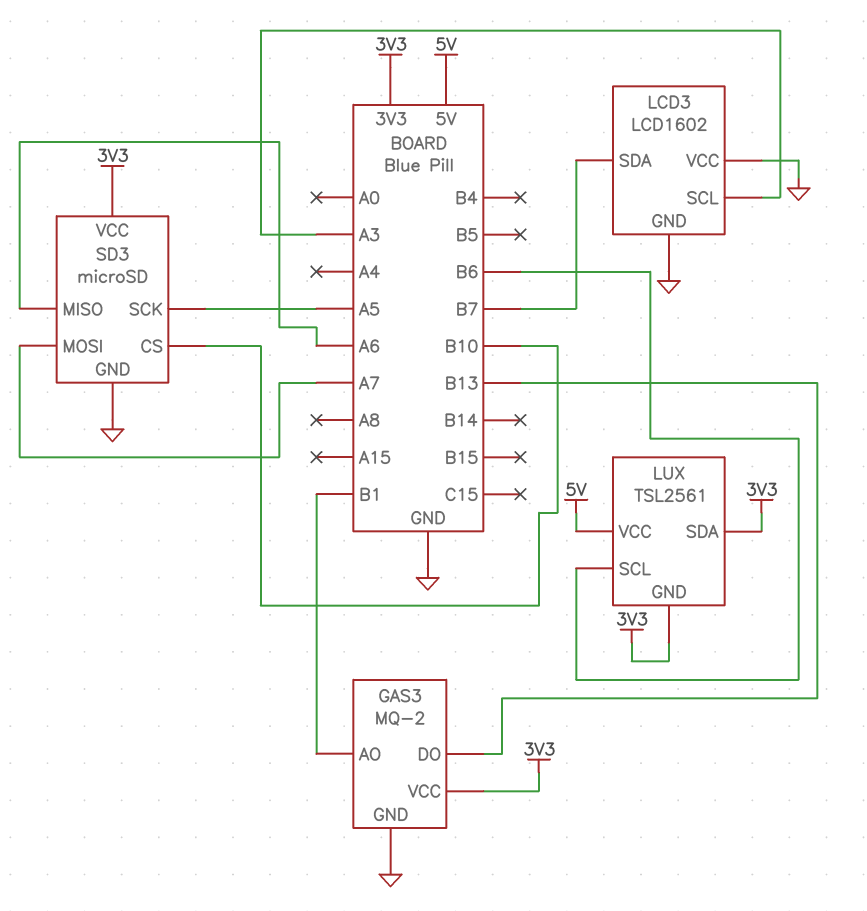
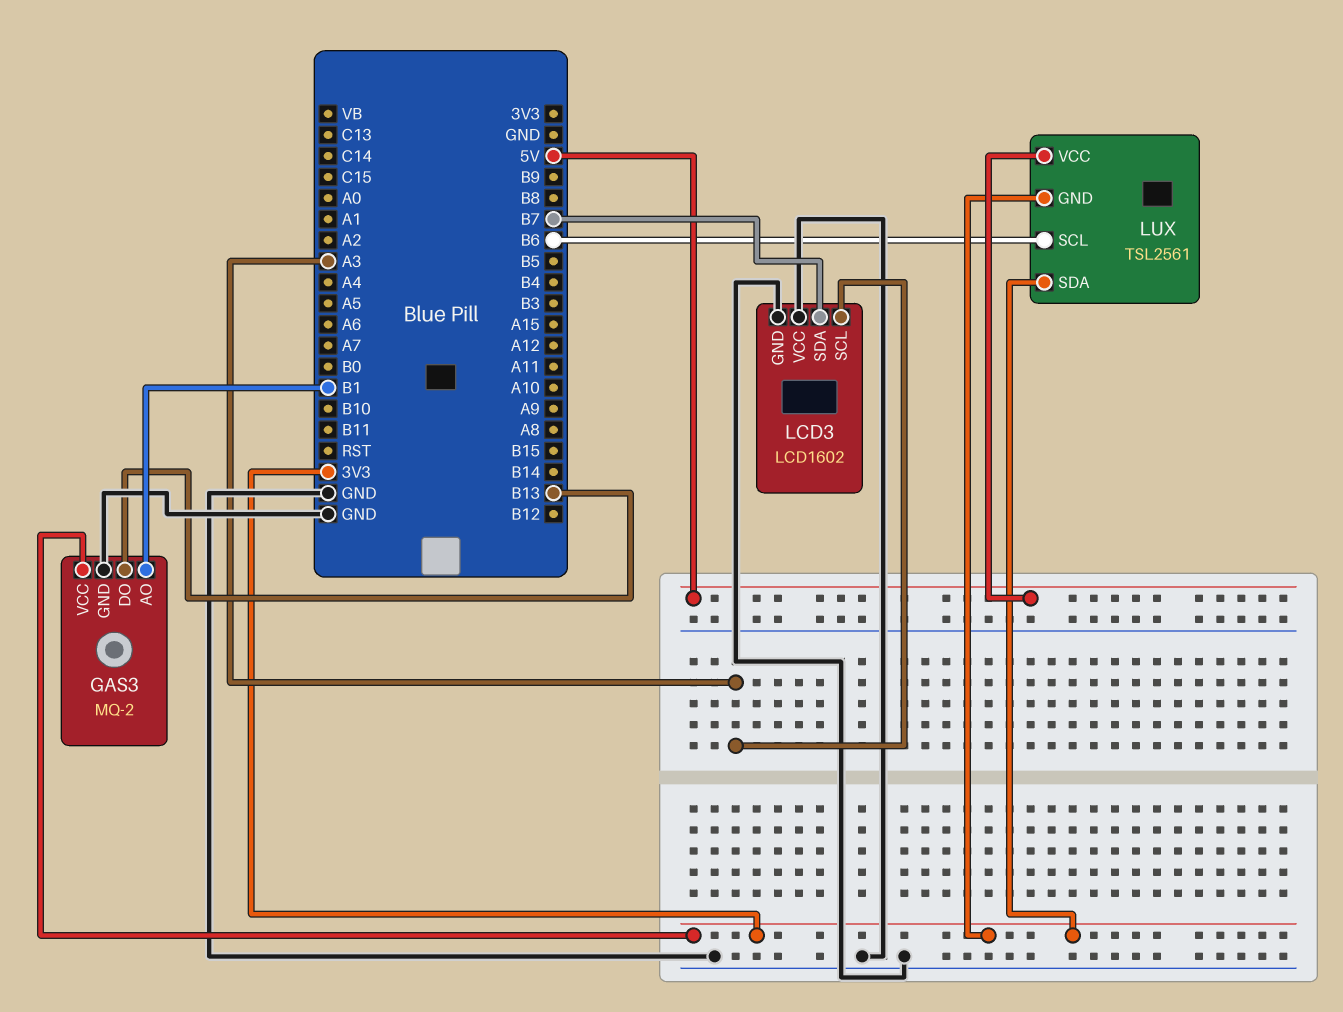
SD3: microSD -> none
SD3 pin CS: B10 -> none
SD3 pin GND: GND -> none
SD3 pin MISO: A6 -> none
SD3 pin MOSI: A7 -> none
SD3 pin SCK: A5 -> none
SD3 pin VCC: 3V3 -> none

